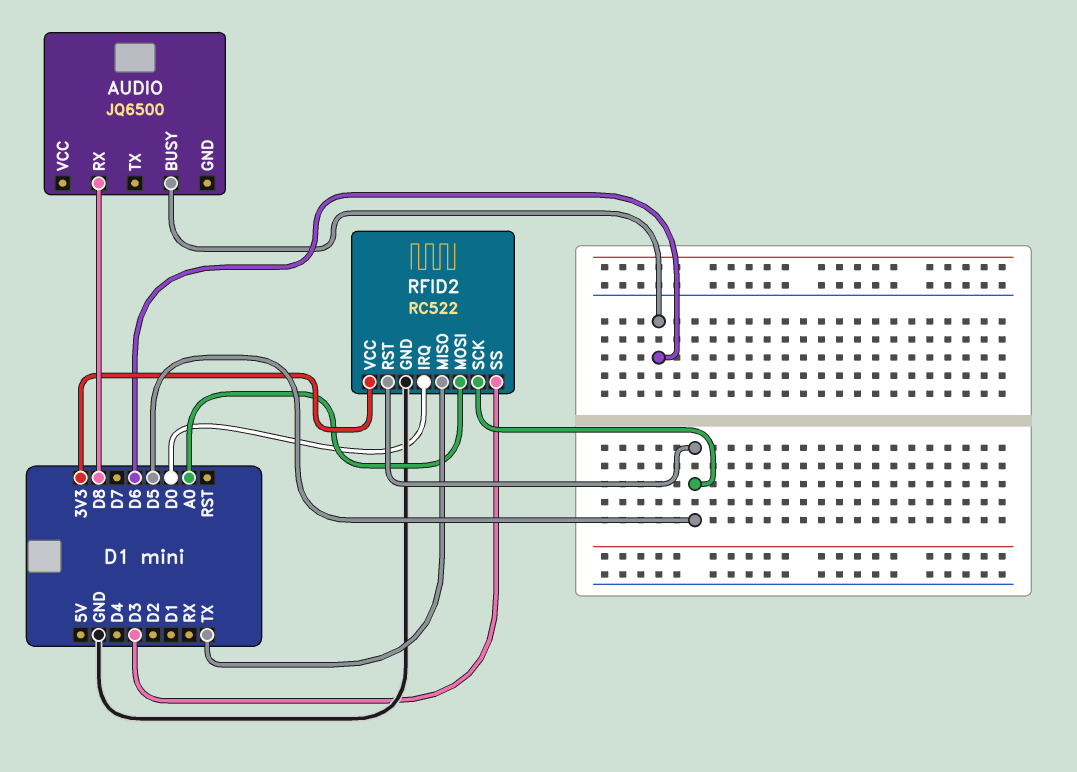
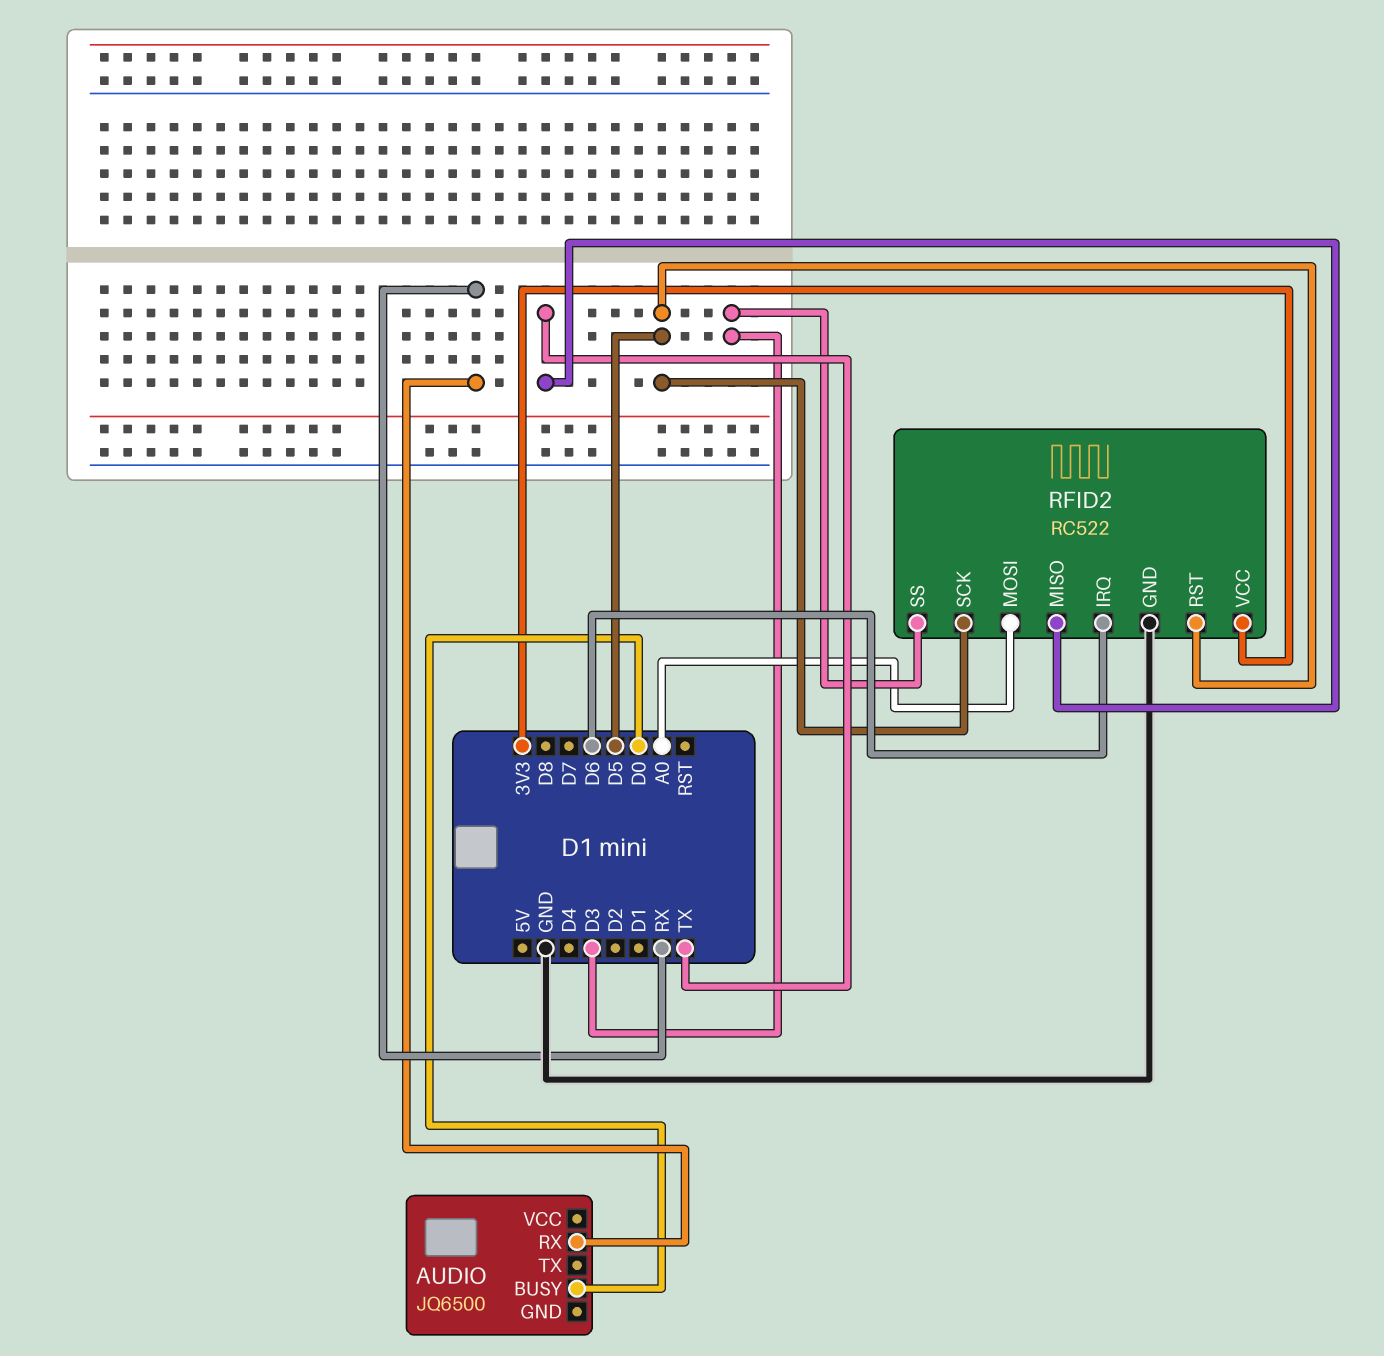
AUDIO pin BUSY: D6 -> D0
AUDIO pin RX: D8 -> RX
RFID2 pin IRQ: D0 -> D6

